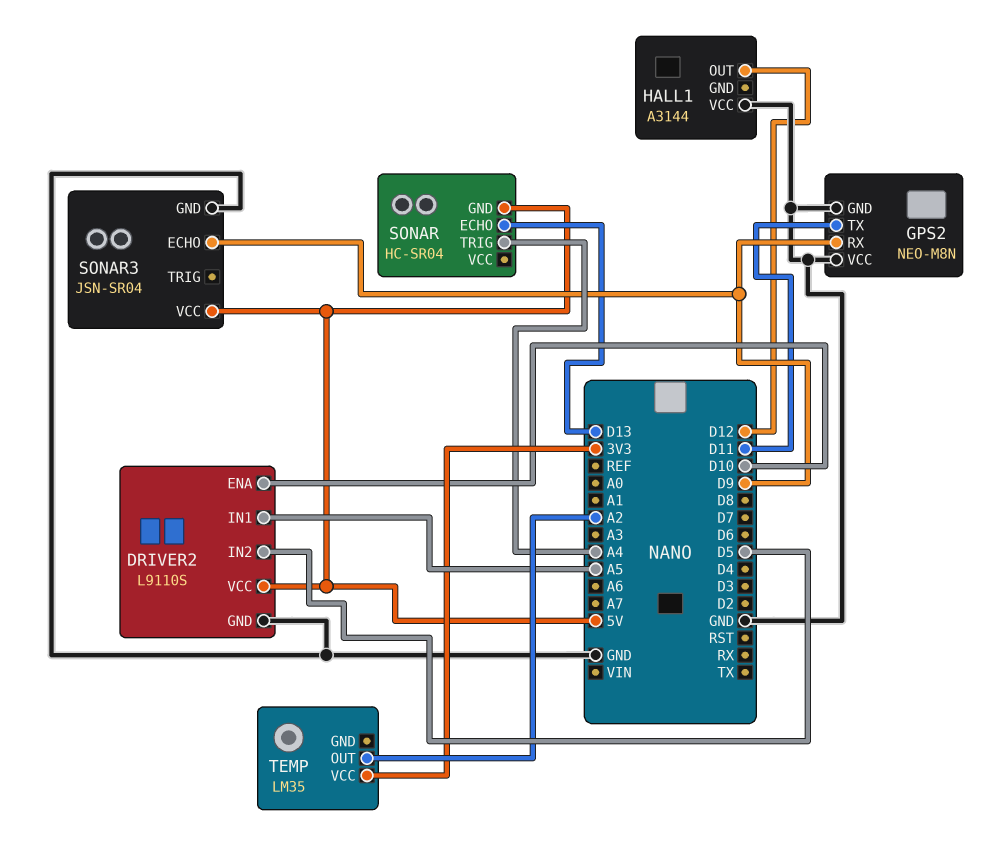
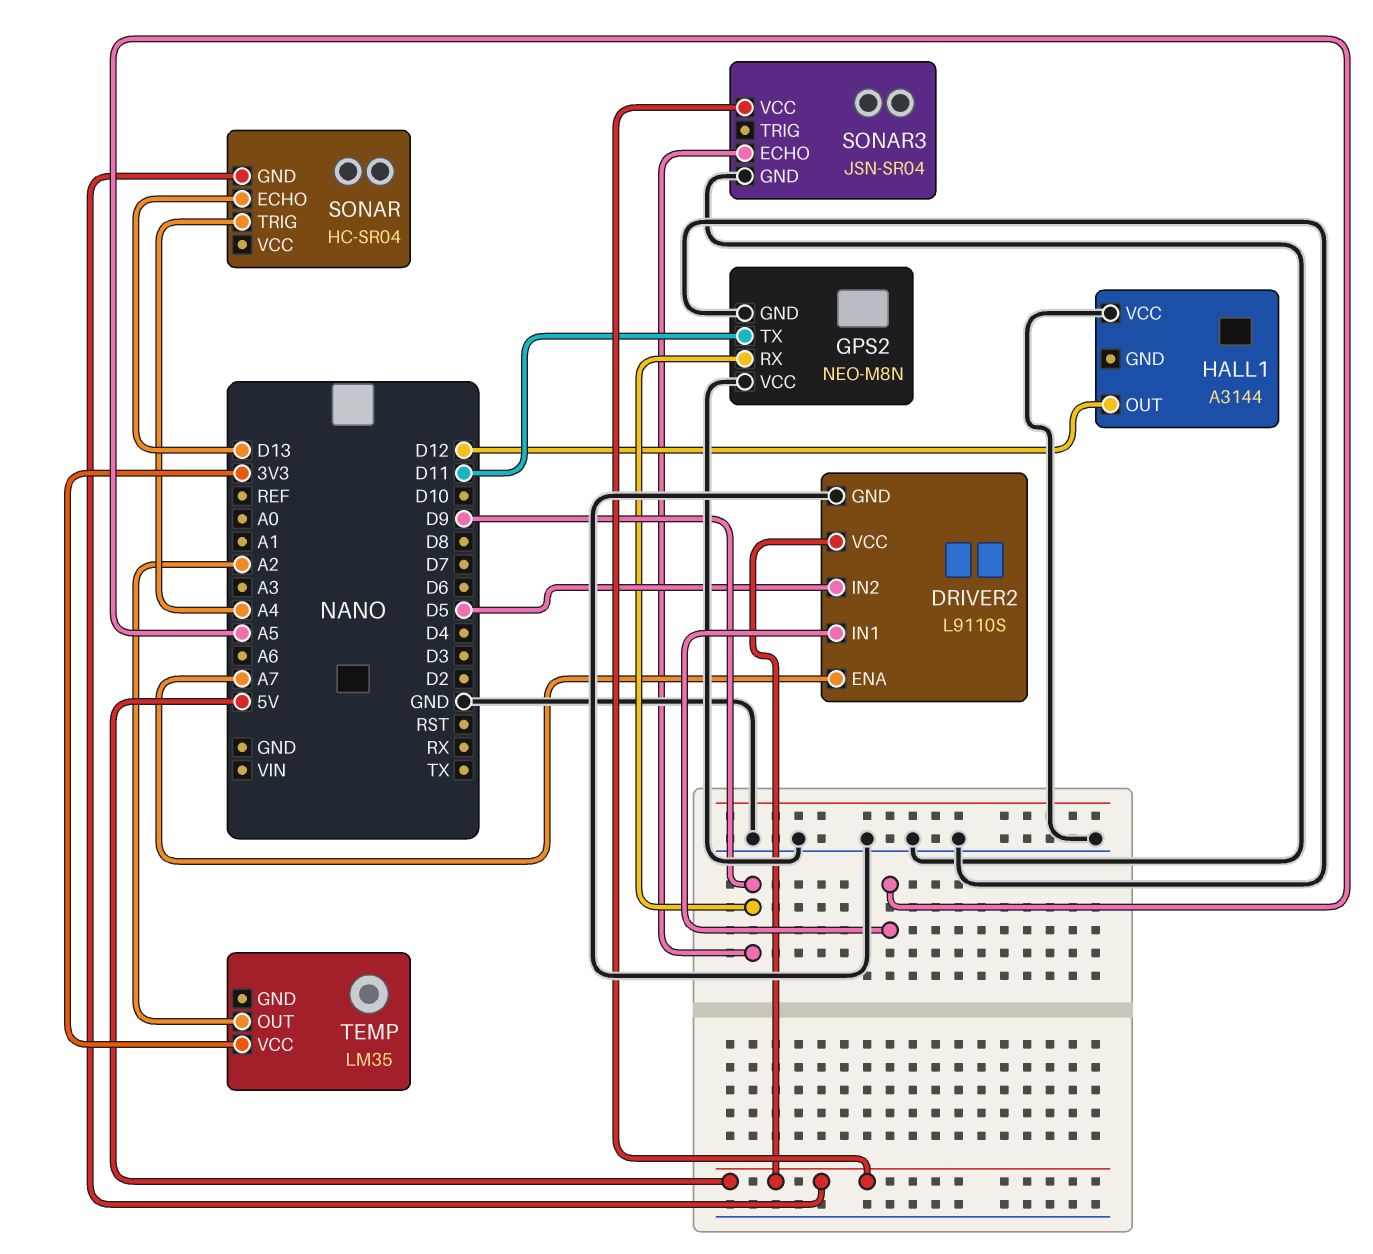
DRIVER2 pin ENA: D10 -> A7

